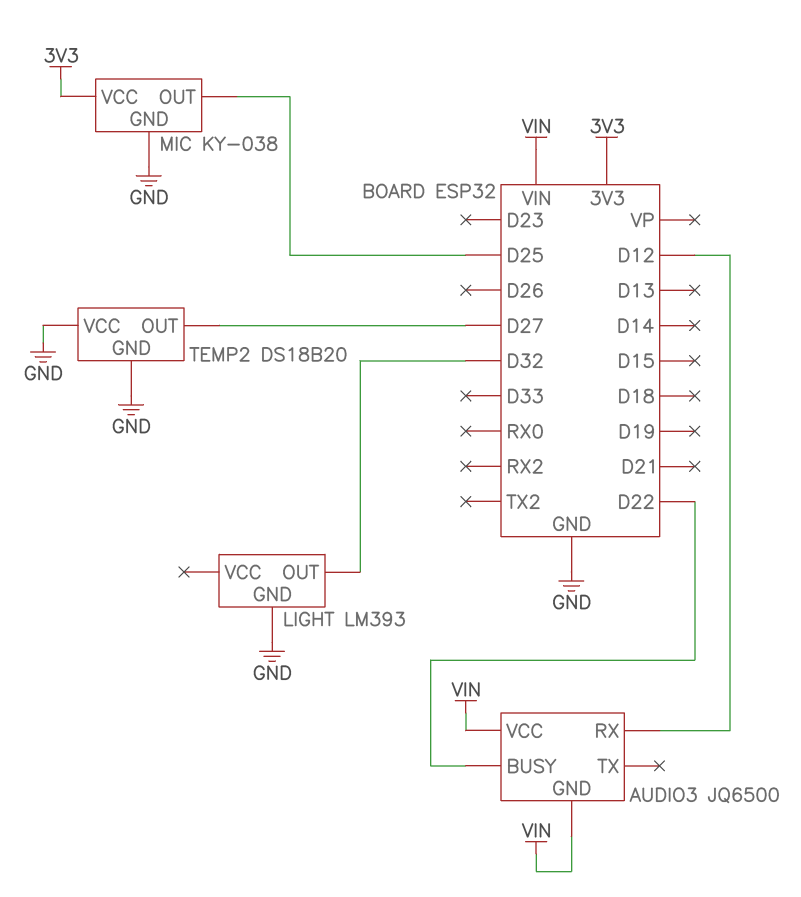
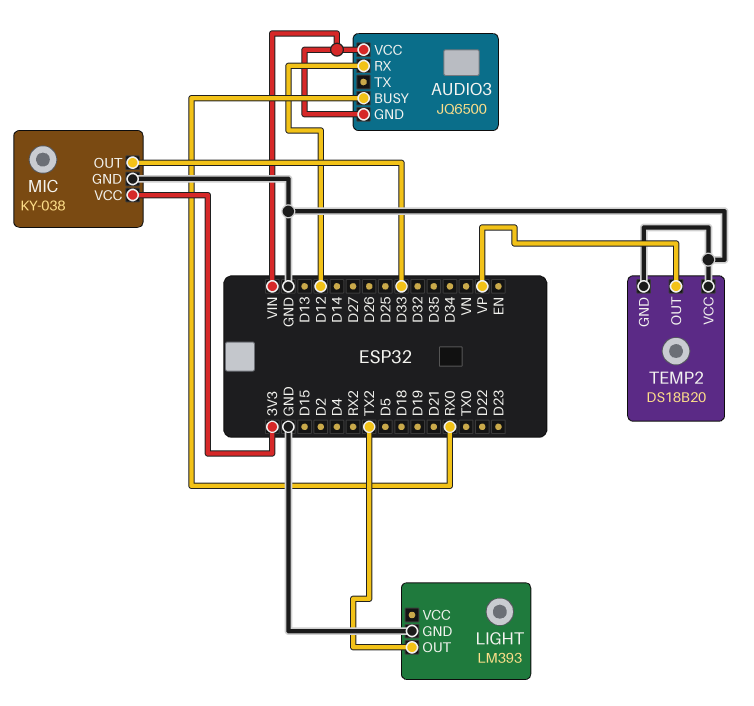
AUDIO3 pin BUSY: D22 -> RX0
LIGHT pin OUT: D32 -> TX2
MIC pin OUT: D25 -> D33
TEMP2 pin OUT: D27 -> VP

